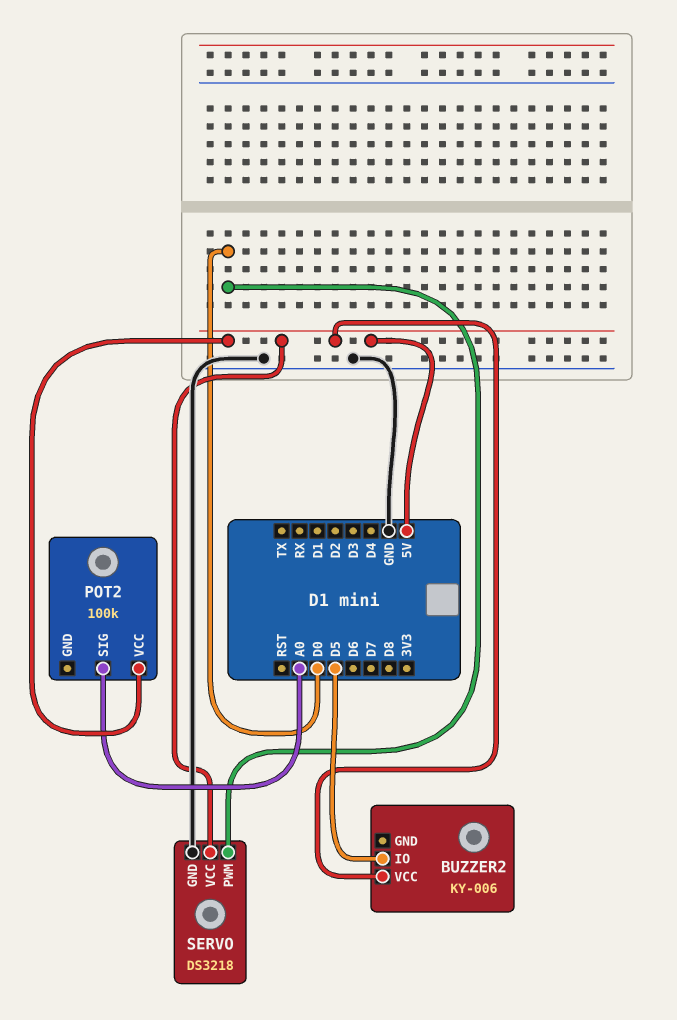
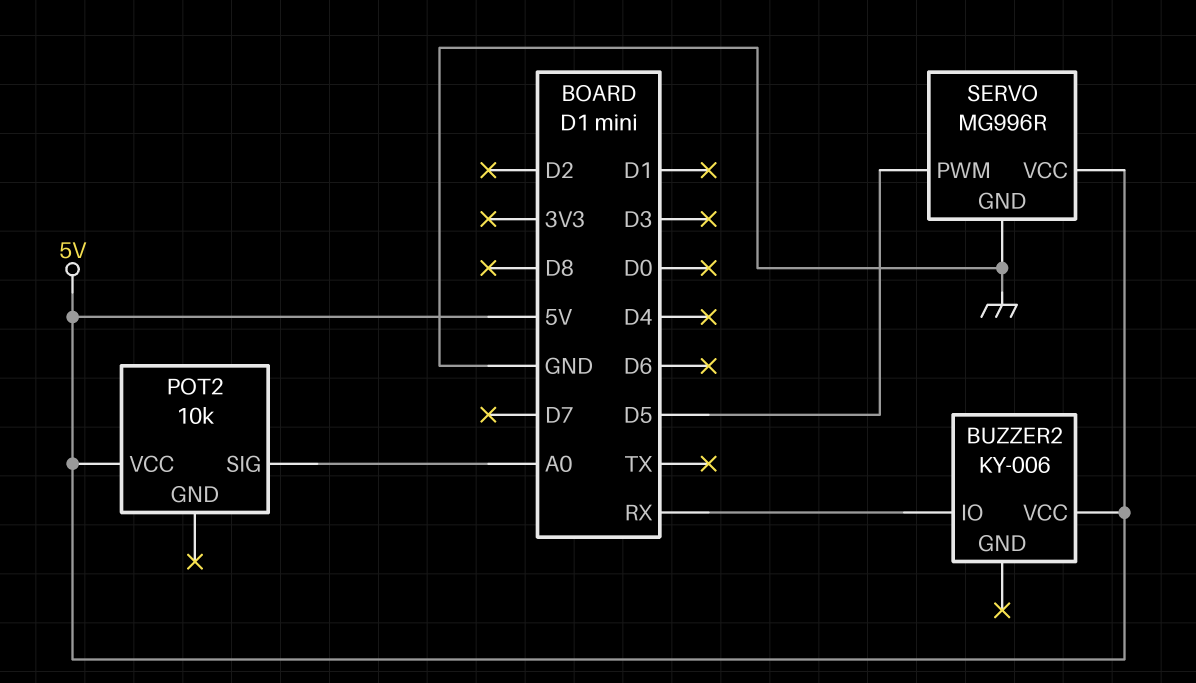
BUZZER2 pin IO: D5 -> RX
POT2: 100k -> 10k
SERVO: DS3218 -> MG996R
SERVO pin PWM: D0 -> D5

